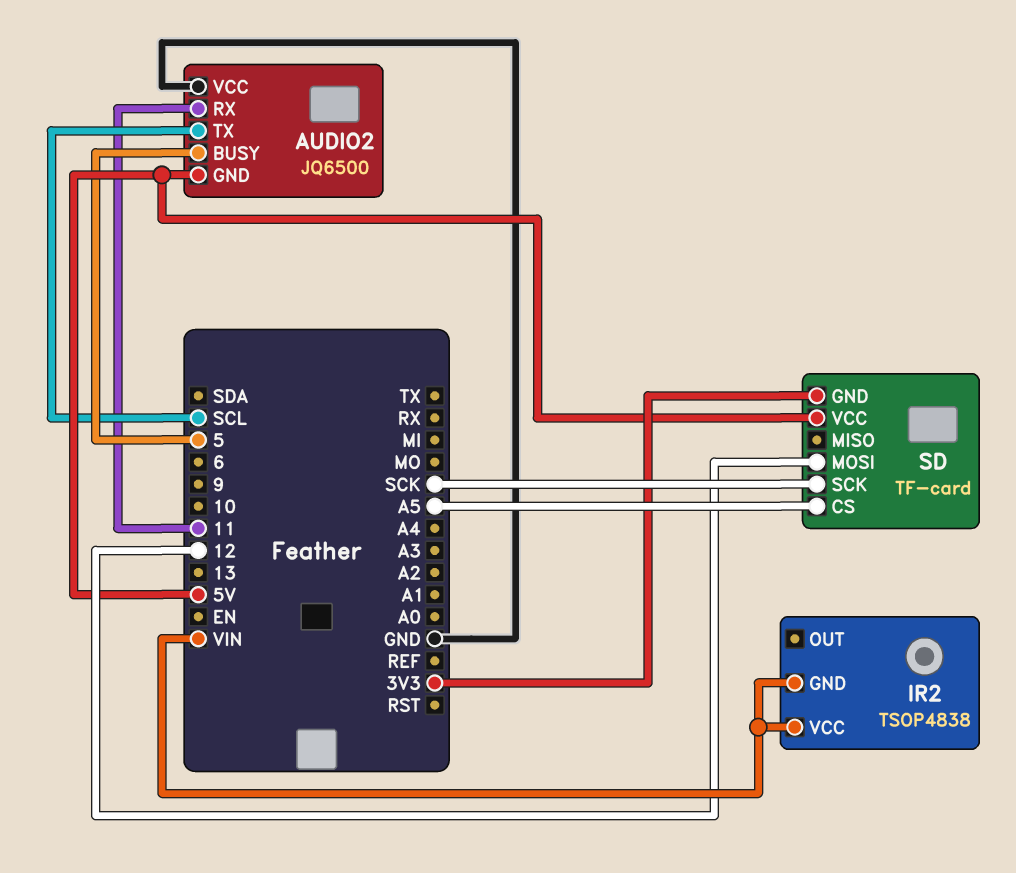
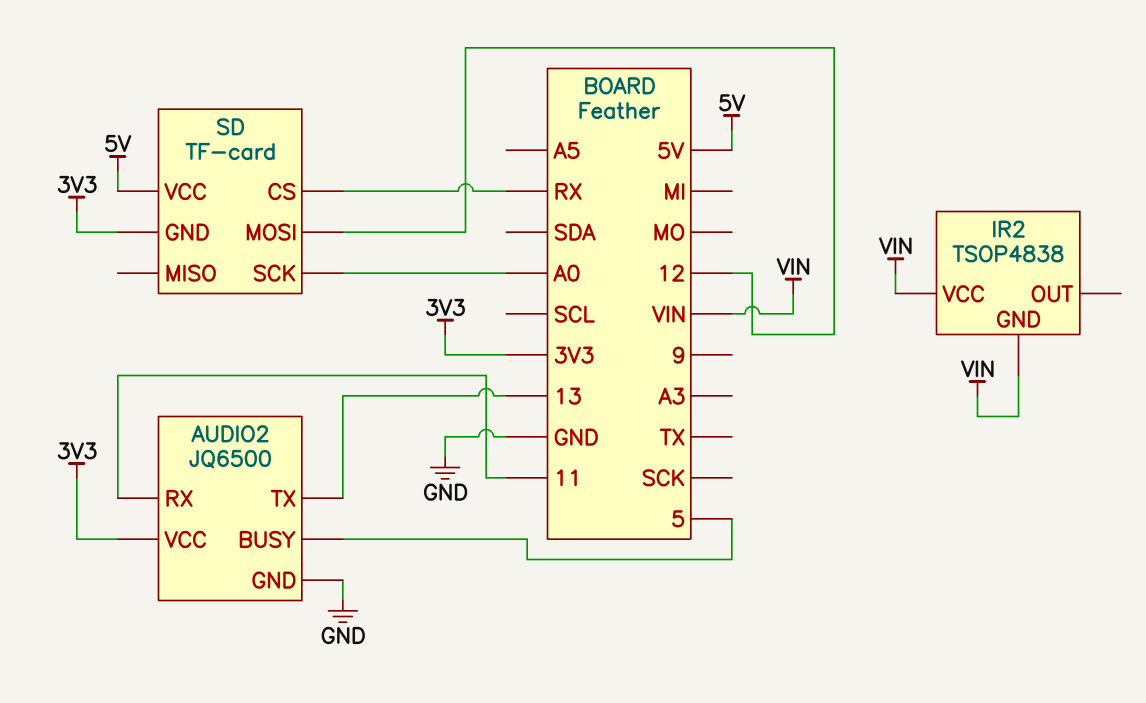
AUDIO2 pin GND: 5V -> GND
AUDIO2 pin TX: SCL -> 13
AUDIO2 pin VCC: GND -> 3V3
SD pin CS: A5 -> RX
SD pin SCK: SCK -> A0

